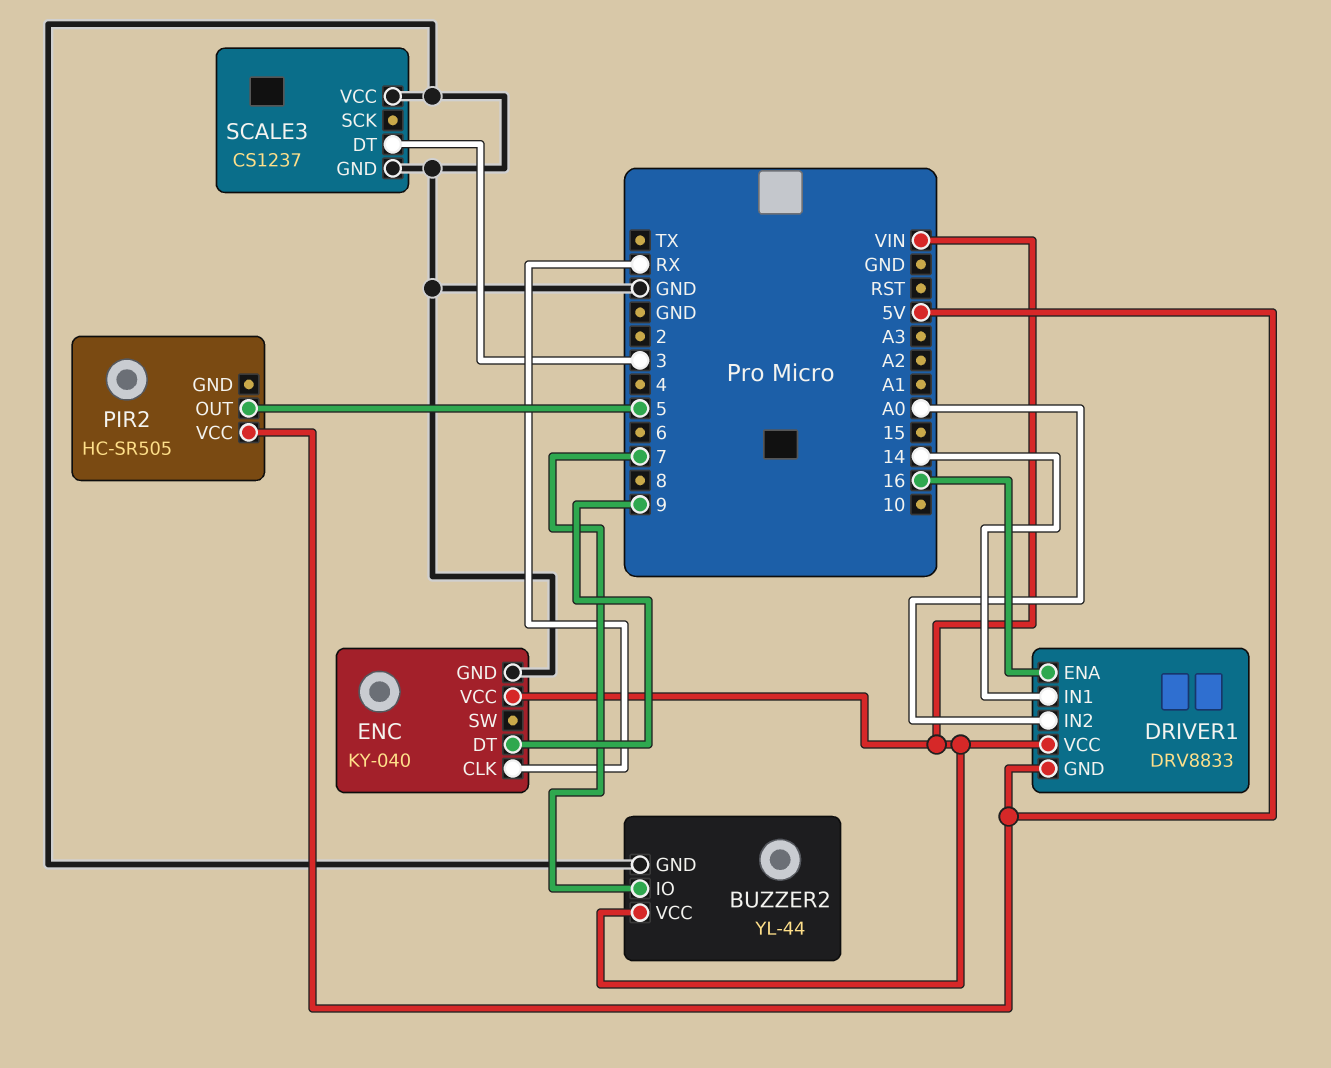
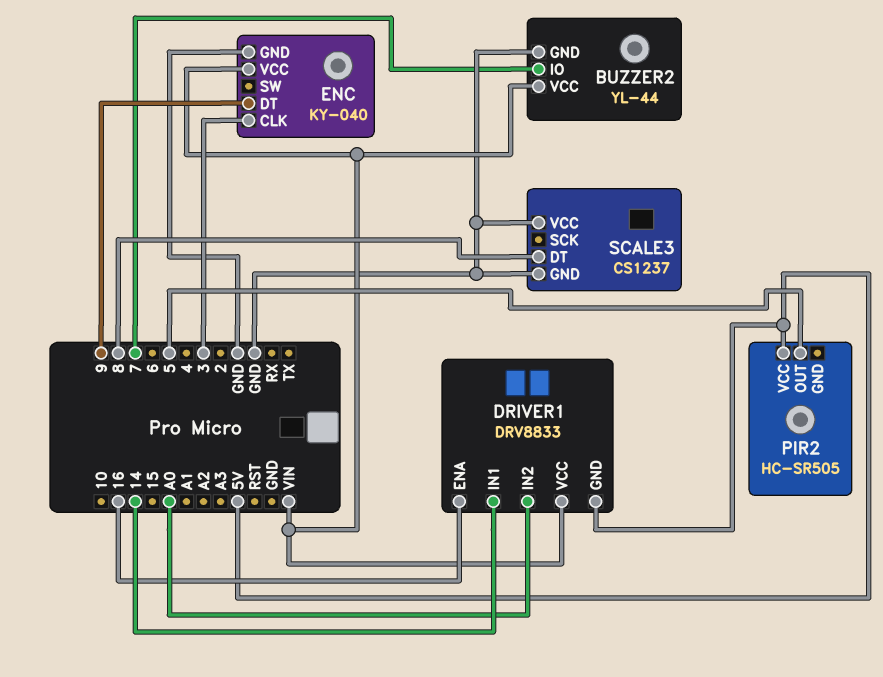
ENC pin CLK: RX -> 3
SCALE3 pin DT: 3 -> 8

